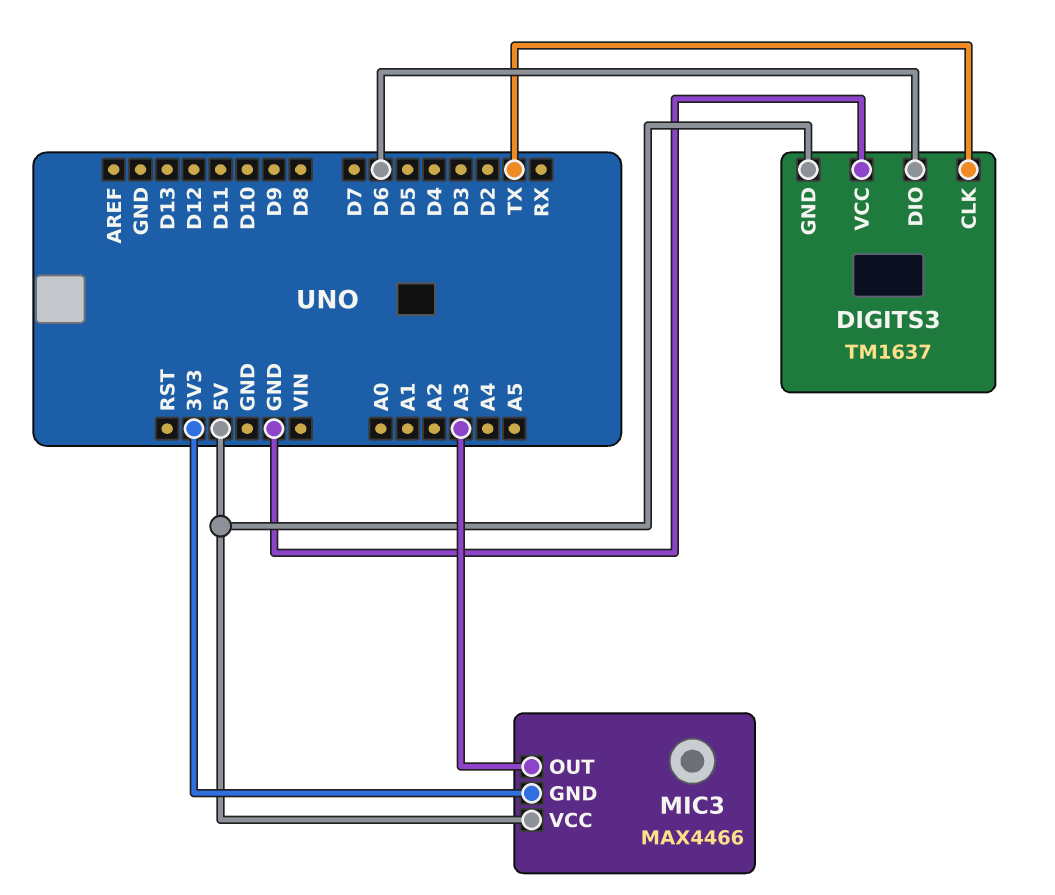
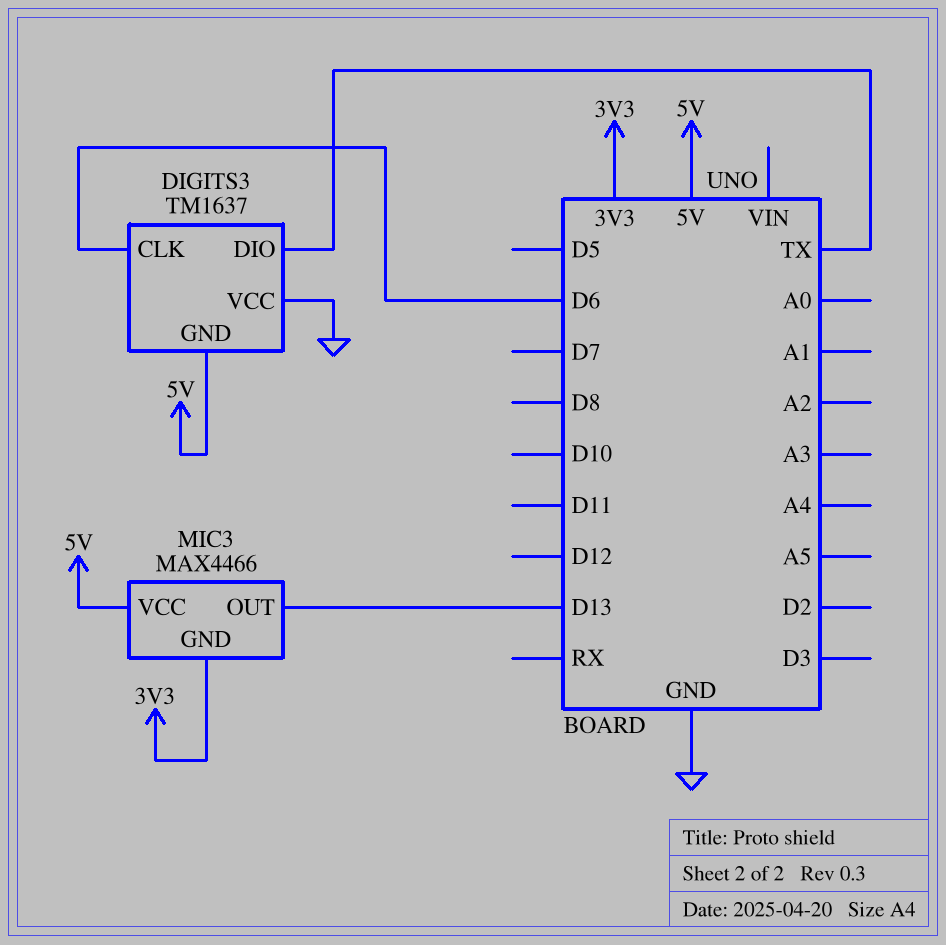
DIGITS3 pin CLK: TX -> D6
DIGITS3 pin DIO: D6 -> TX
MIC3 pin OUT: A3 -> D13

